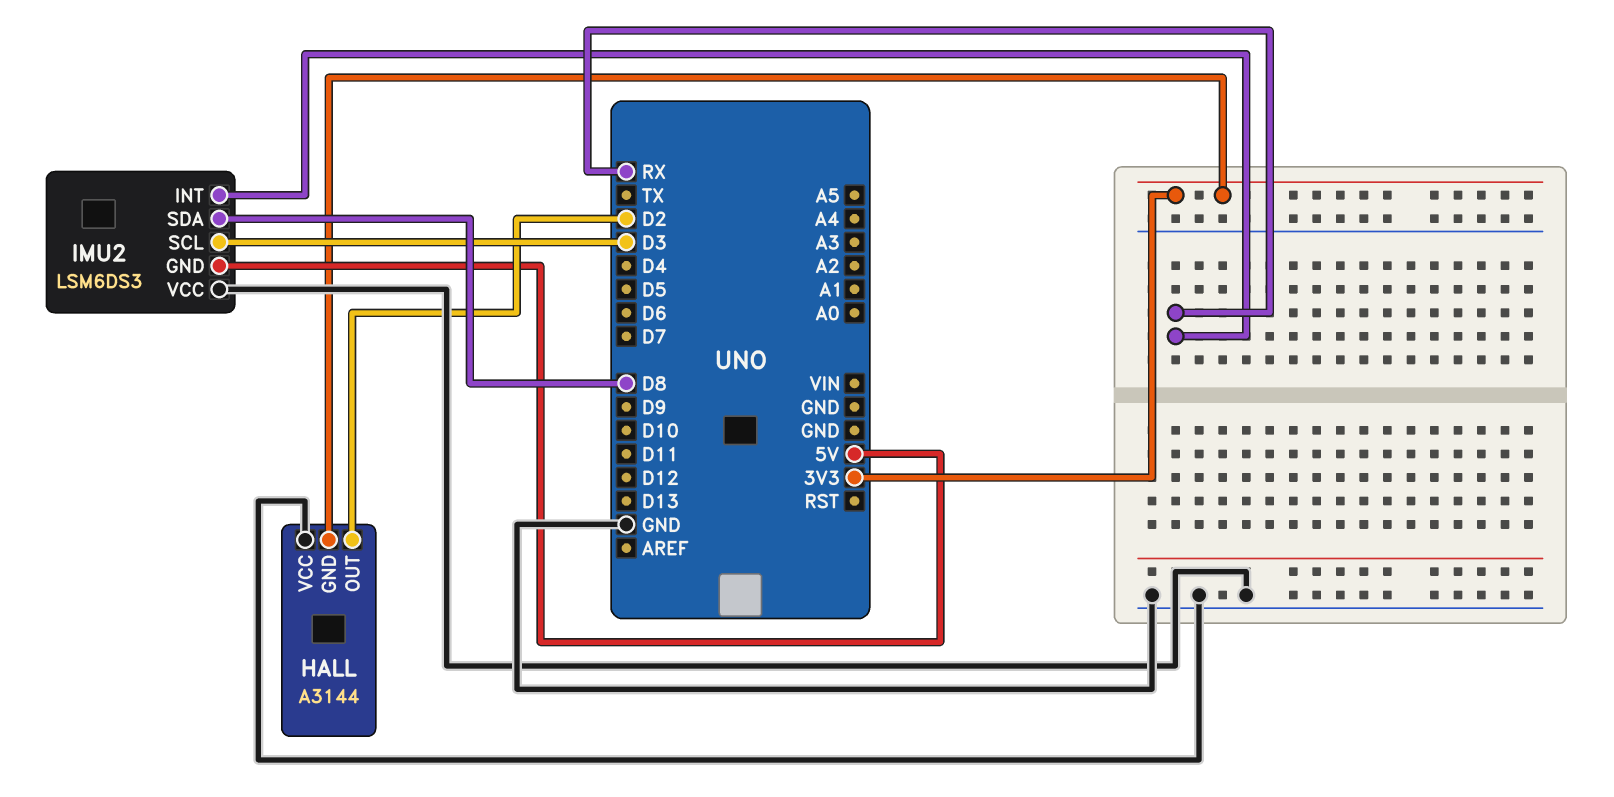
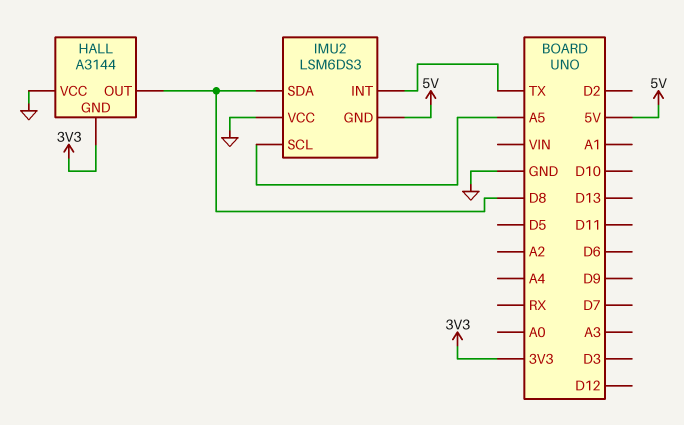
HALL pin OUT: D2 -> D8
IMU2 pin INT: RX -> TX
IMU2 pin SCL: D3 -> A5

